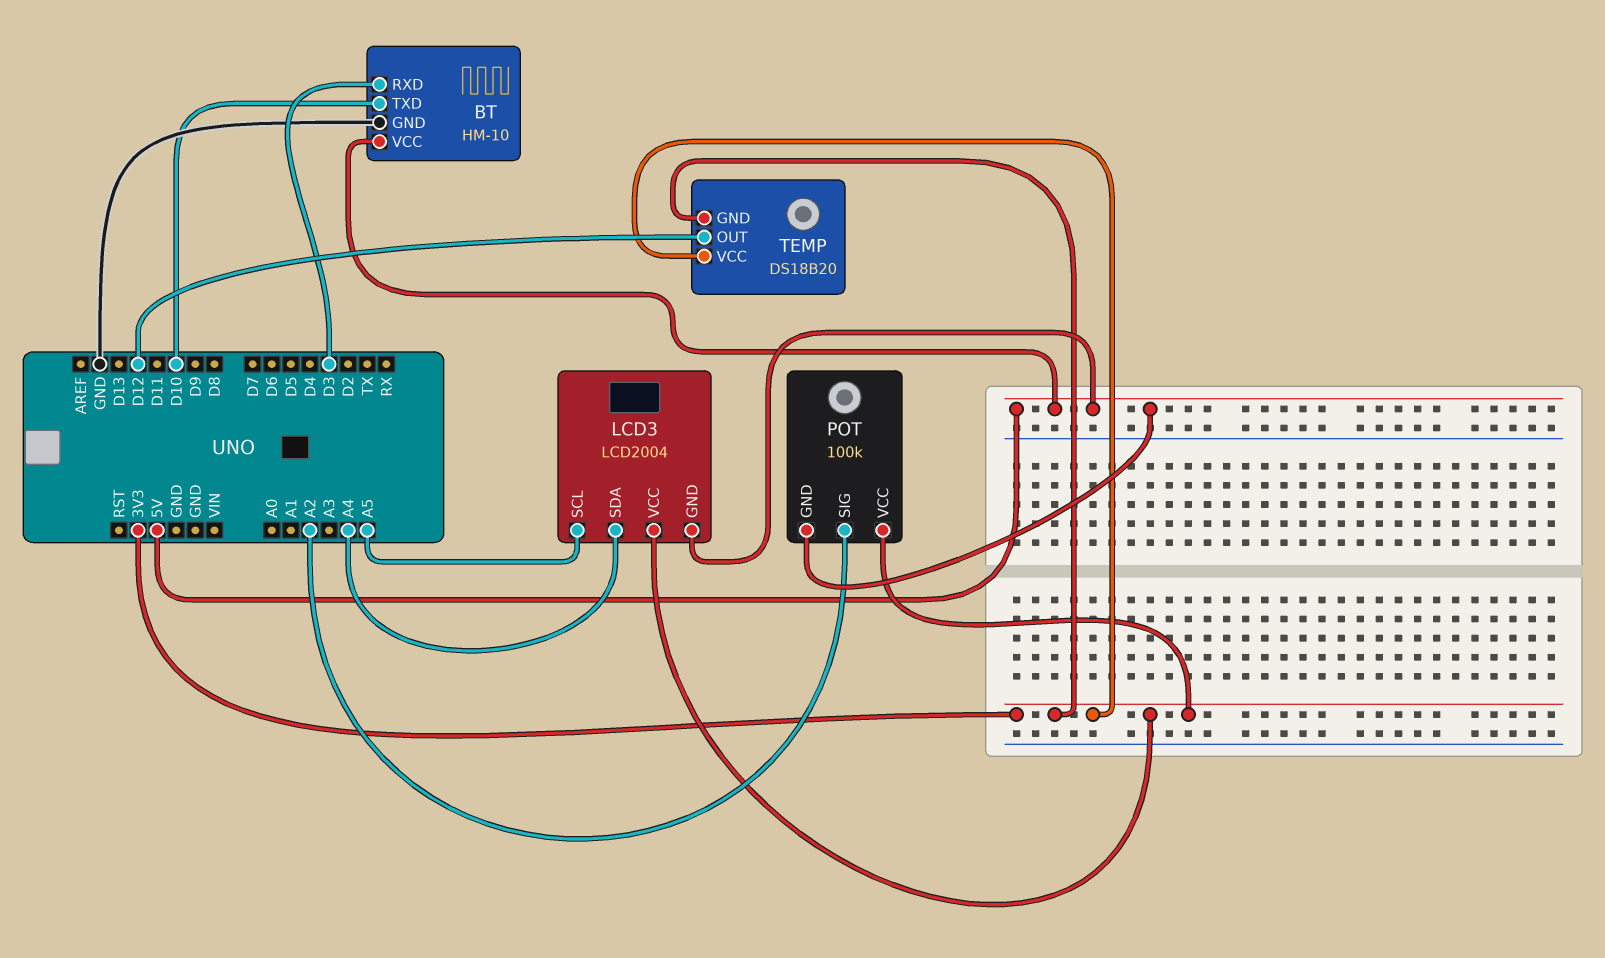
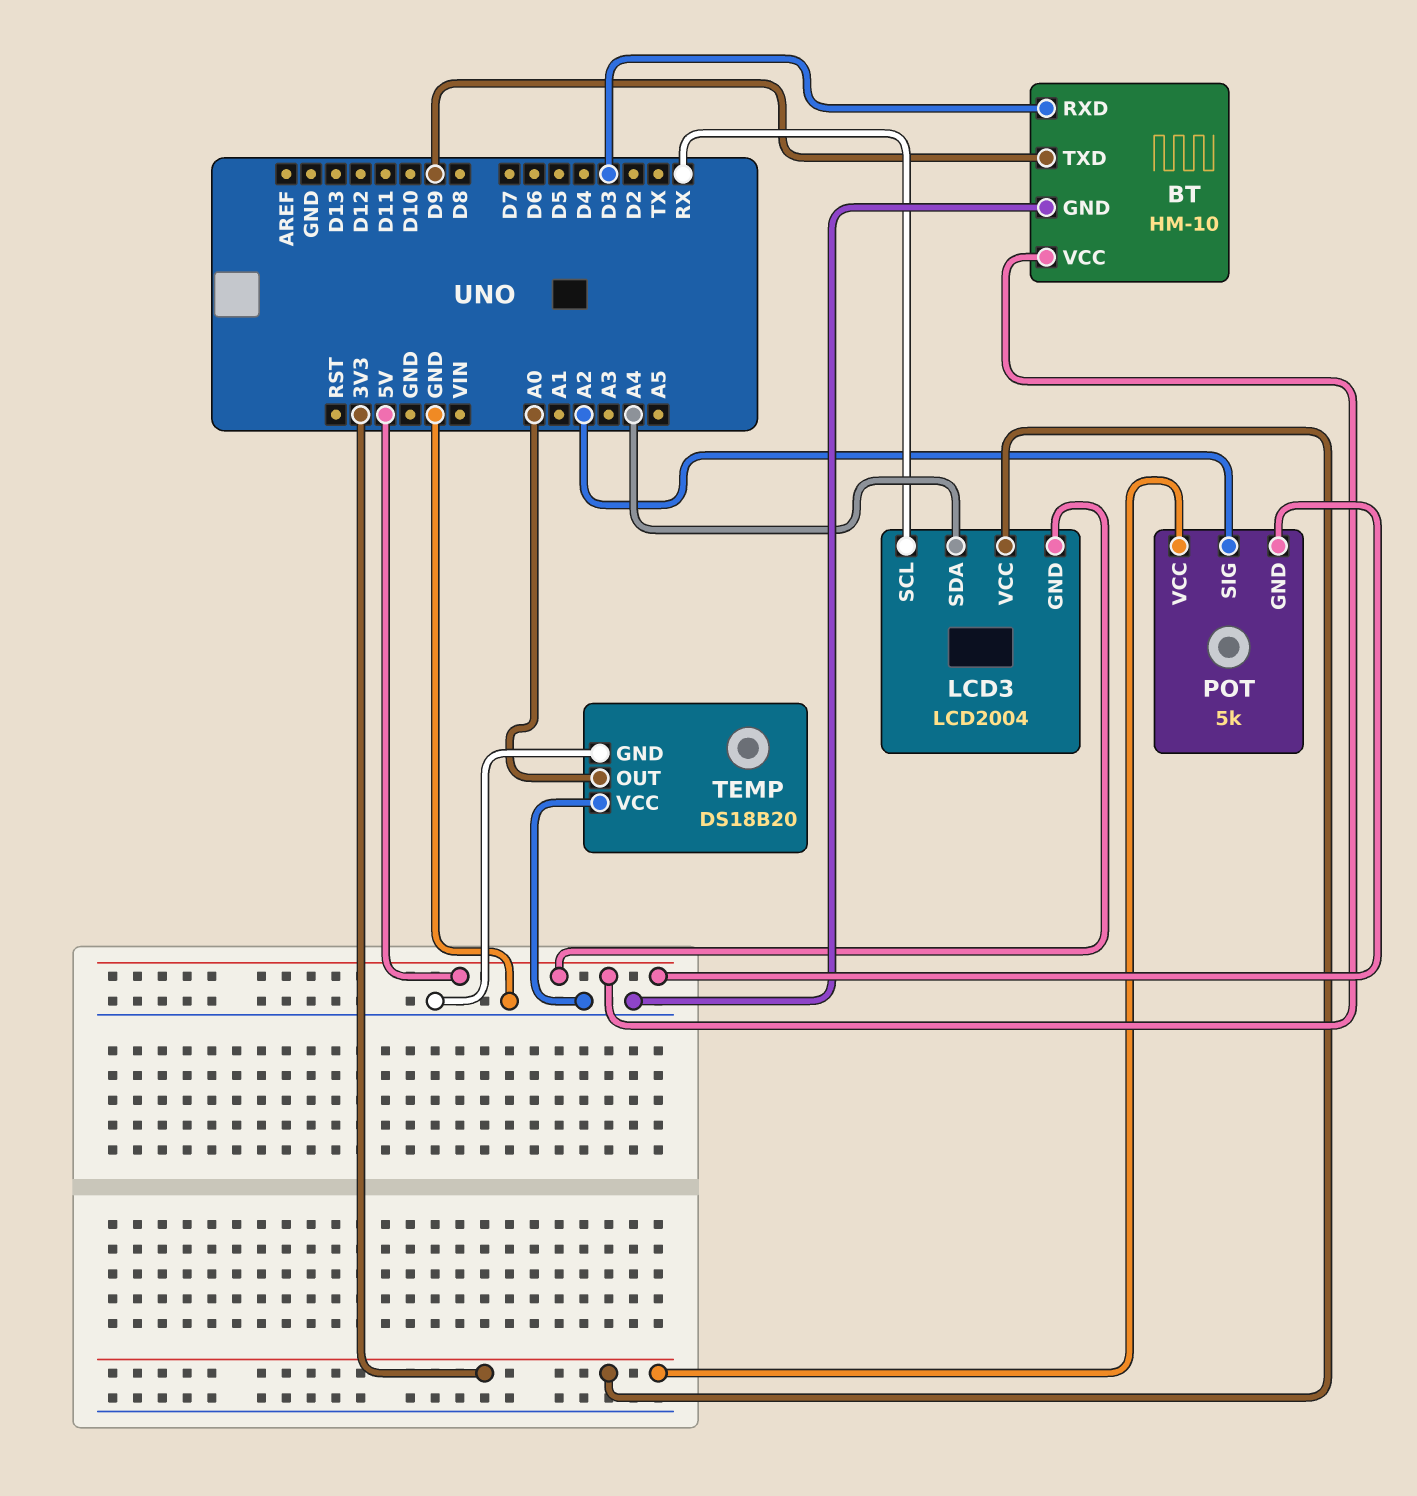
BT pin TXD: D10 -> D9
LCD3 pin SCL: A5 -> RX
POT: 100k -> 5k
TEMP pin GND: 3V3 -> GND
TEMP pin OUT: D12 -> A0
TEMP pin VCC: 3V3 -> GND

